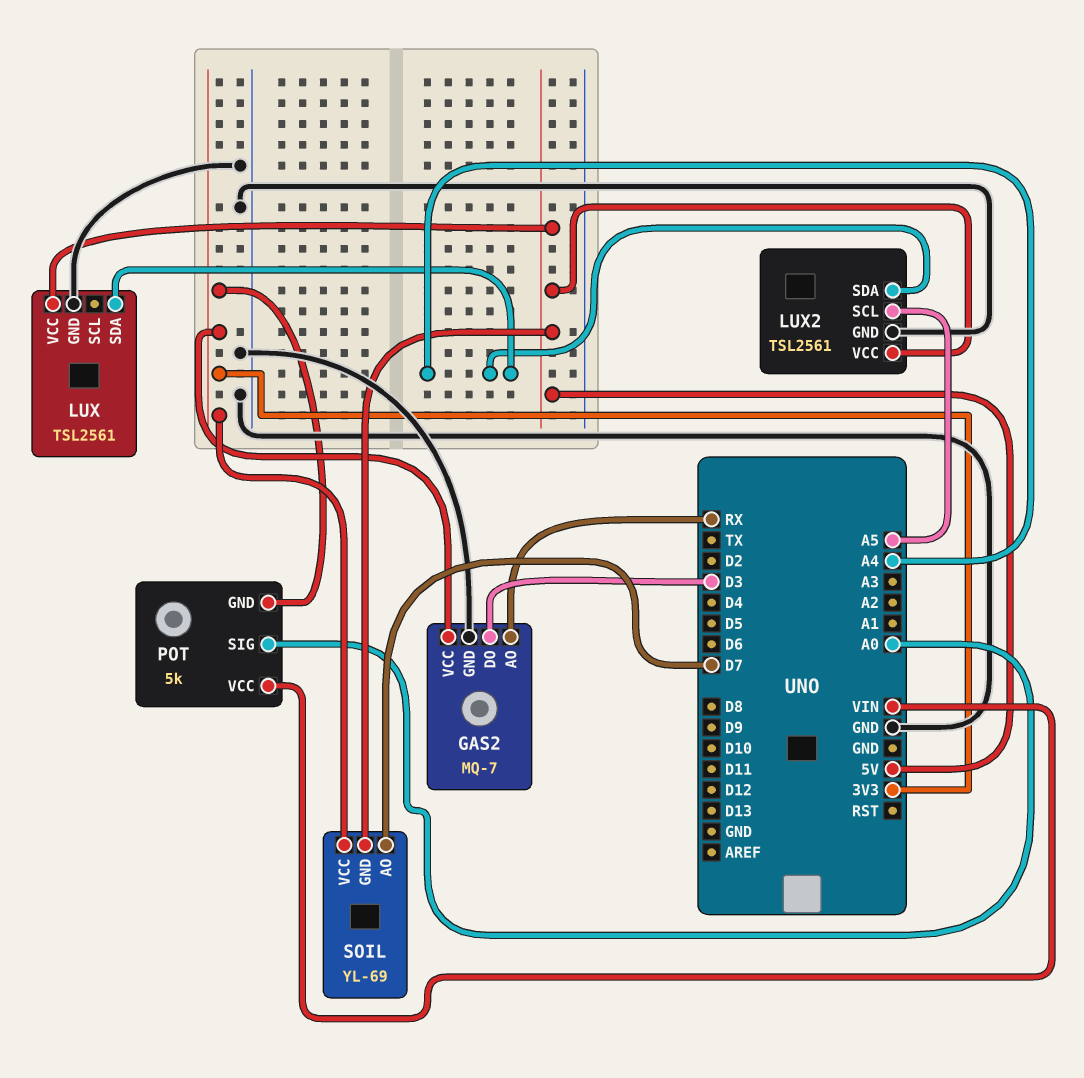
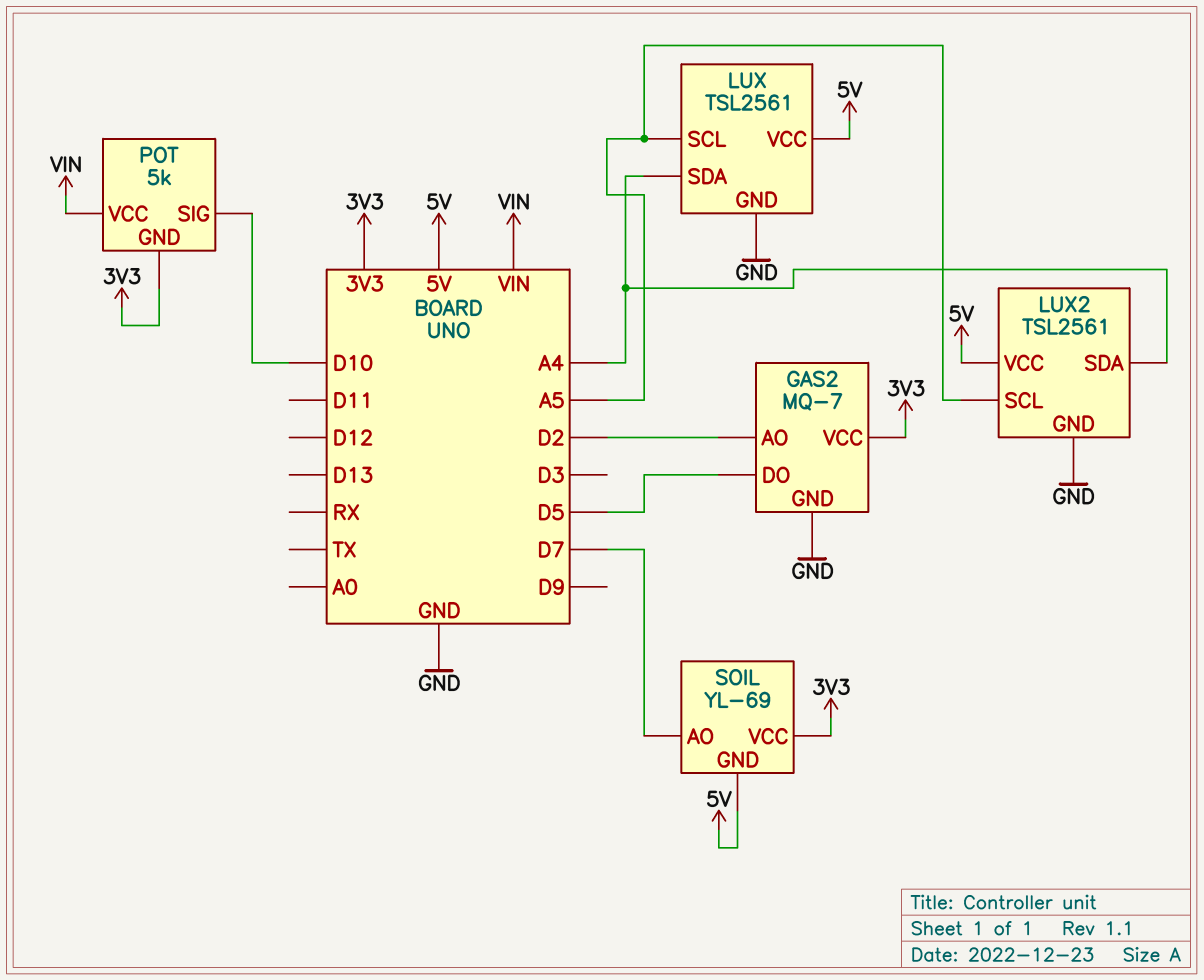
GAS2 pin AO: RX -> D2
GAS2 pin DO: D3 -> D5
LUX pin SCL: none -> A5
POT pin SIG: A0 -> D10

